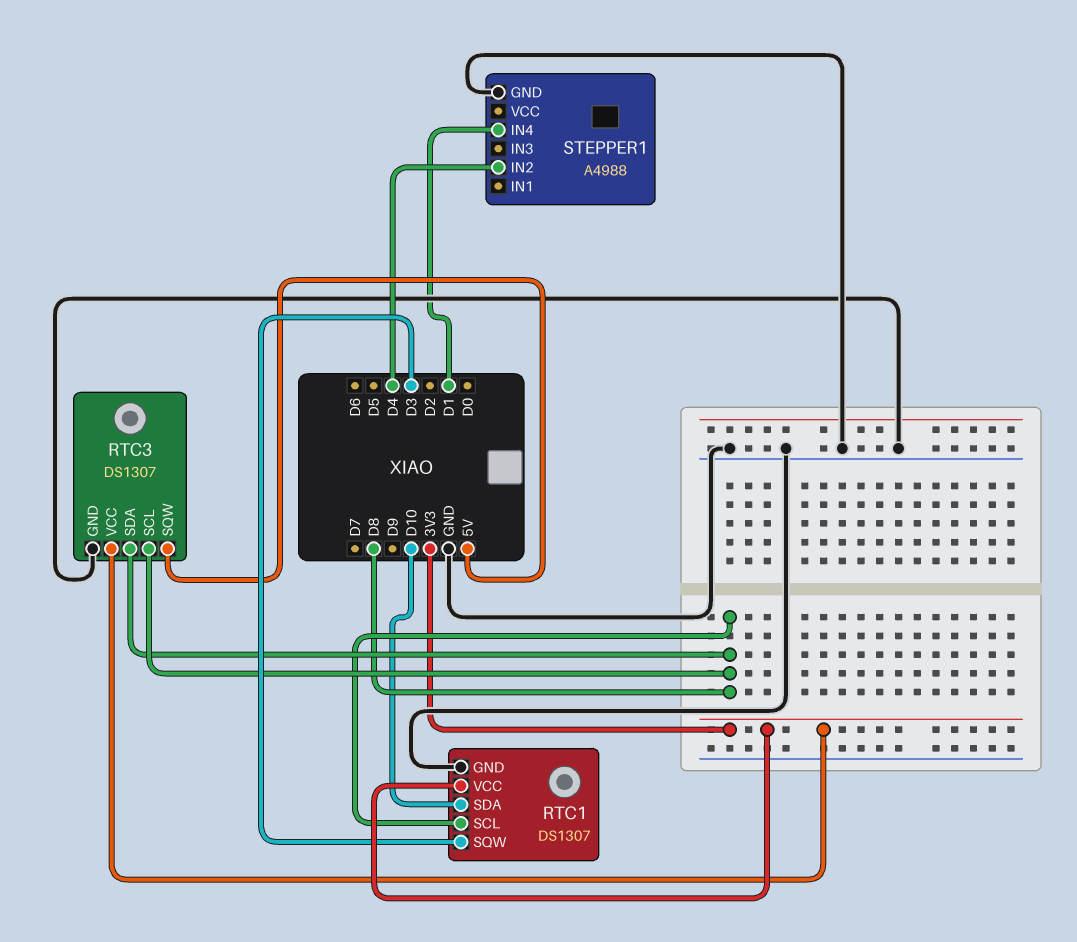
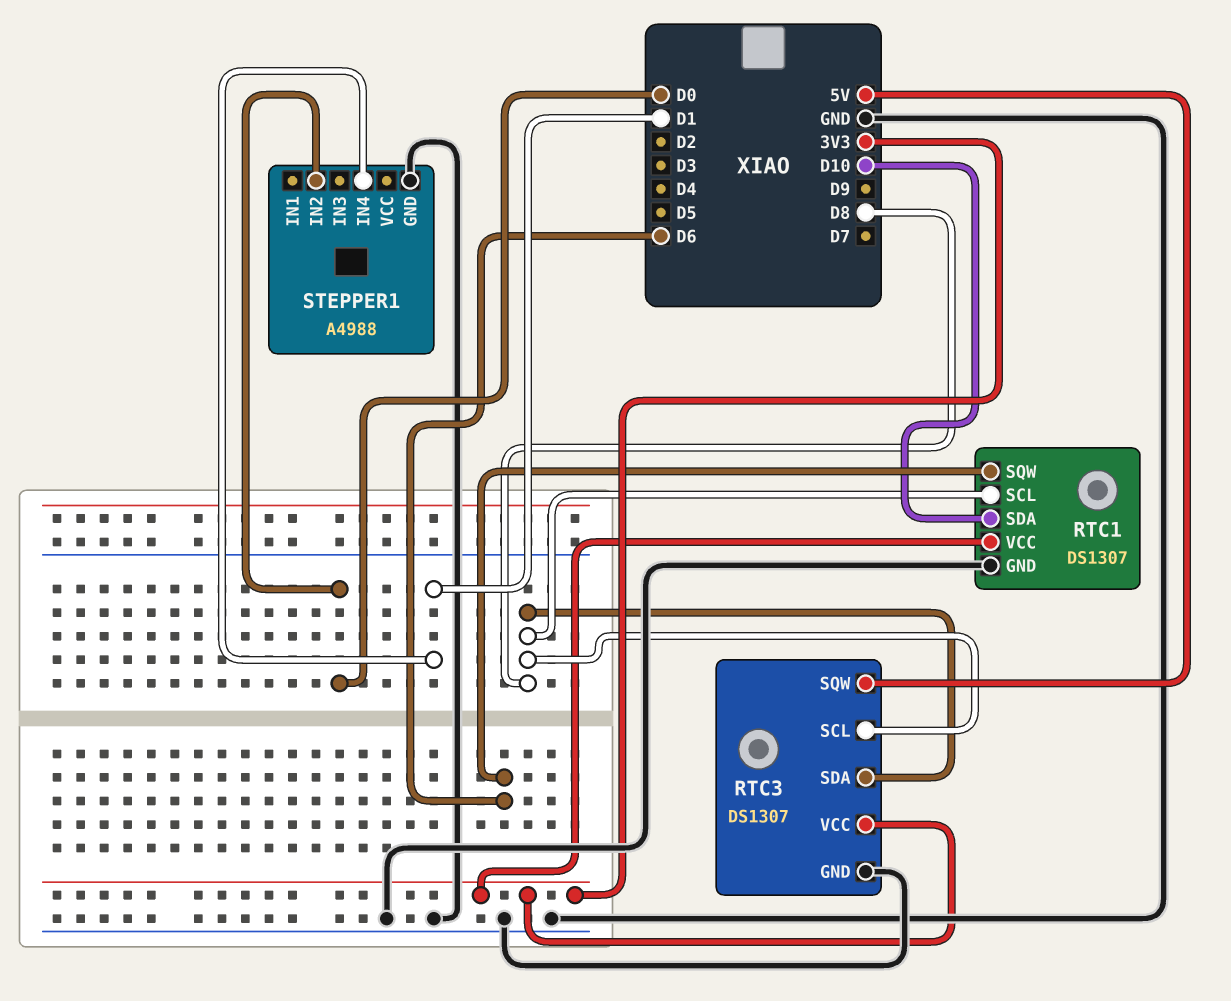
RTC1 pin SQW: D3 -> D6
STEPPER1 pin IN2: D4 -> D0

